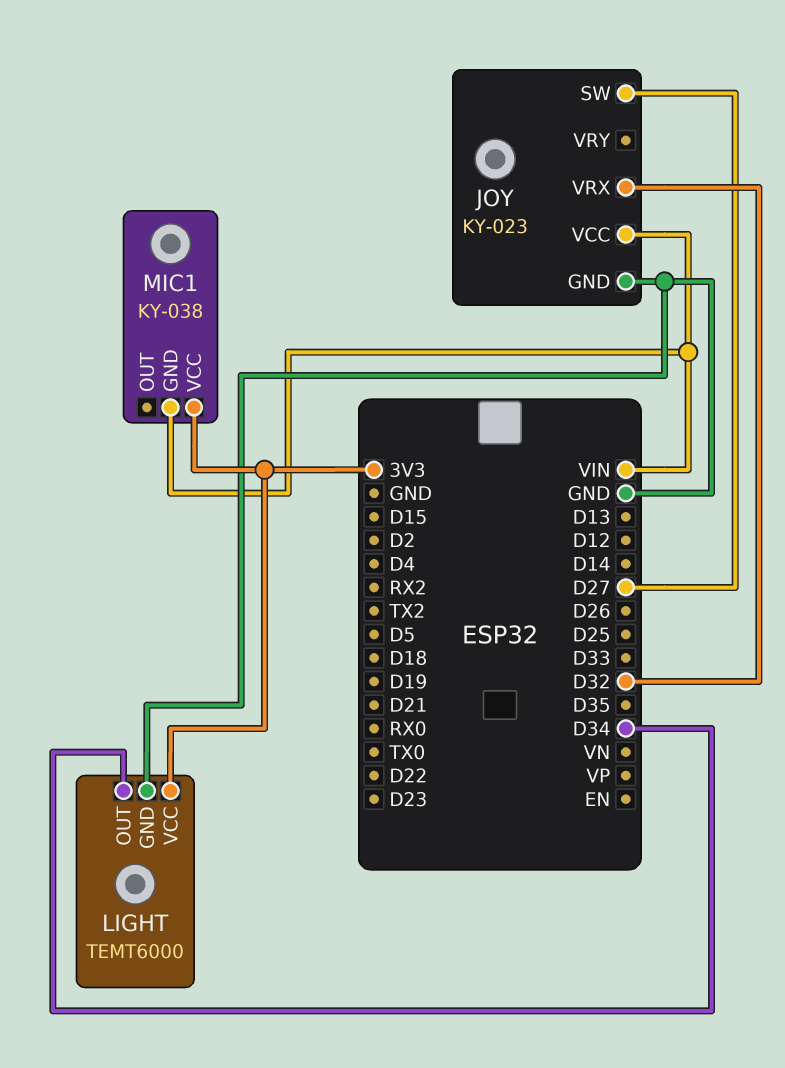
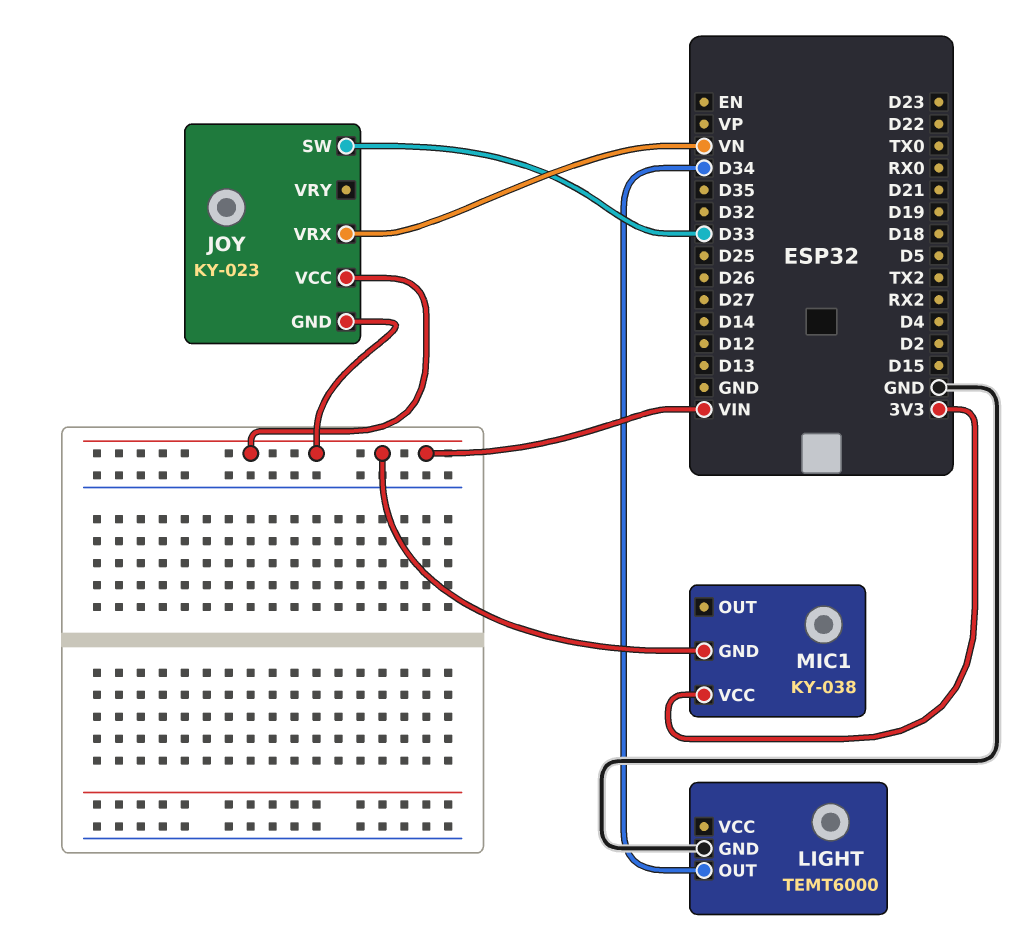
JOY pin GND: GND -> VIN
JOY pin SW: D27 -> D33
JOY pin VRX: D32 -> VN
LIGHT pin VCC: 3V3 -> none

